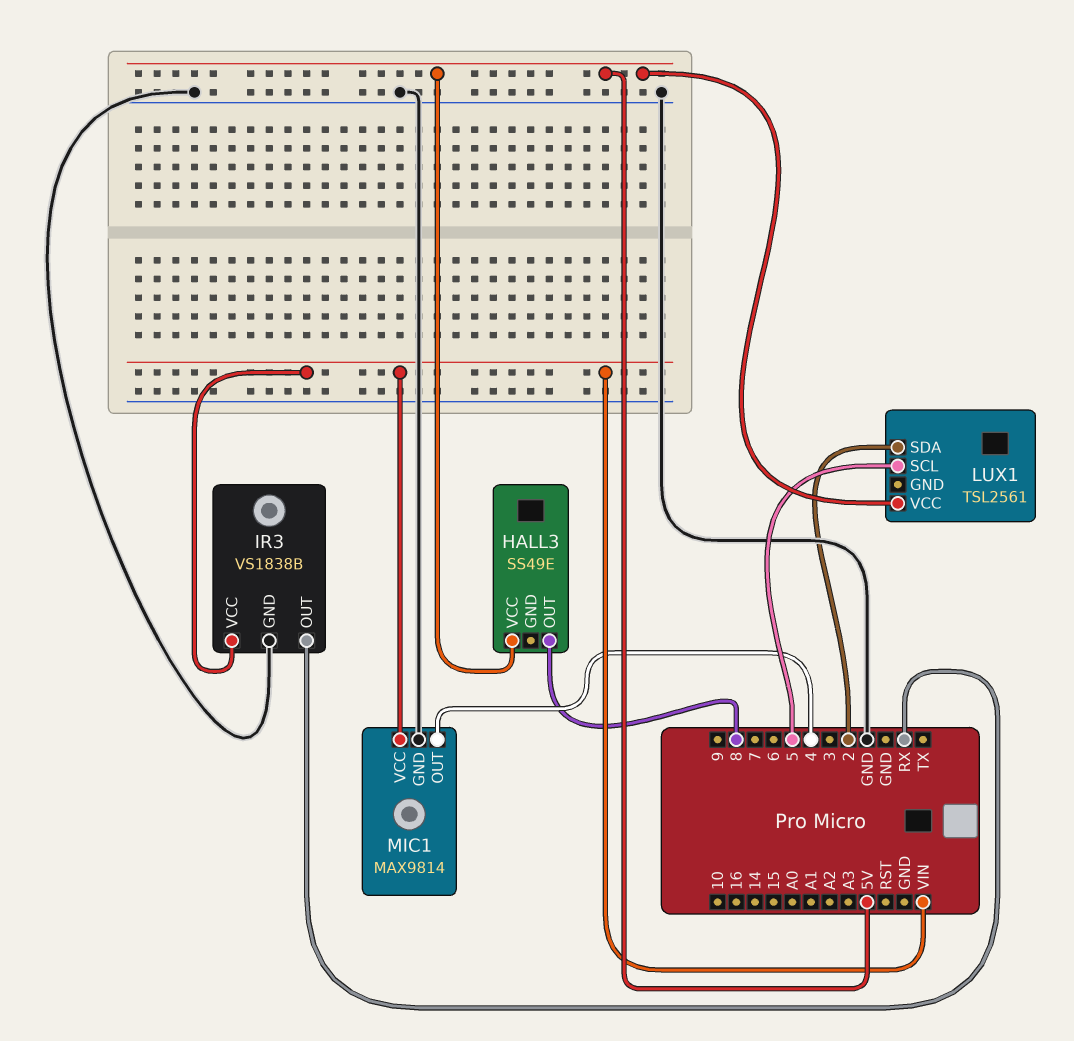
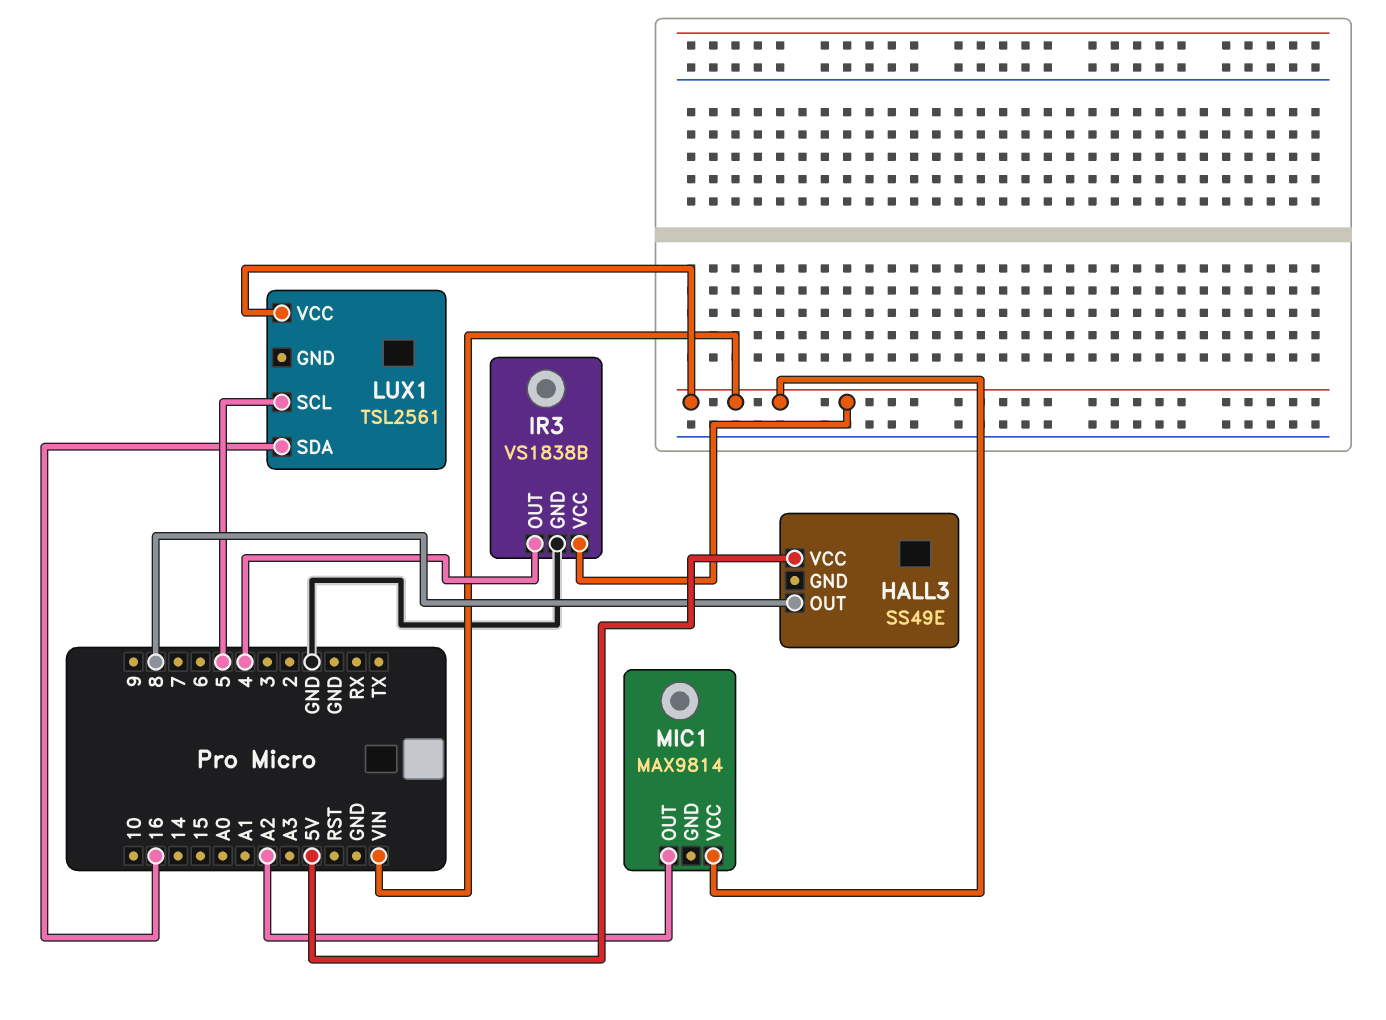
IR3 pin OUT: RX -> 4
LUX1 pin SDA: 2 -> 16
LUX1 pin VCC: 5V -> VIN
MIC1 pin GND: GND -> none
MIC1 pin OUT: 4 -> A2

